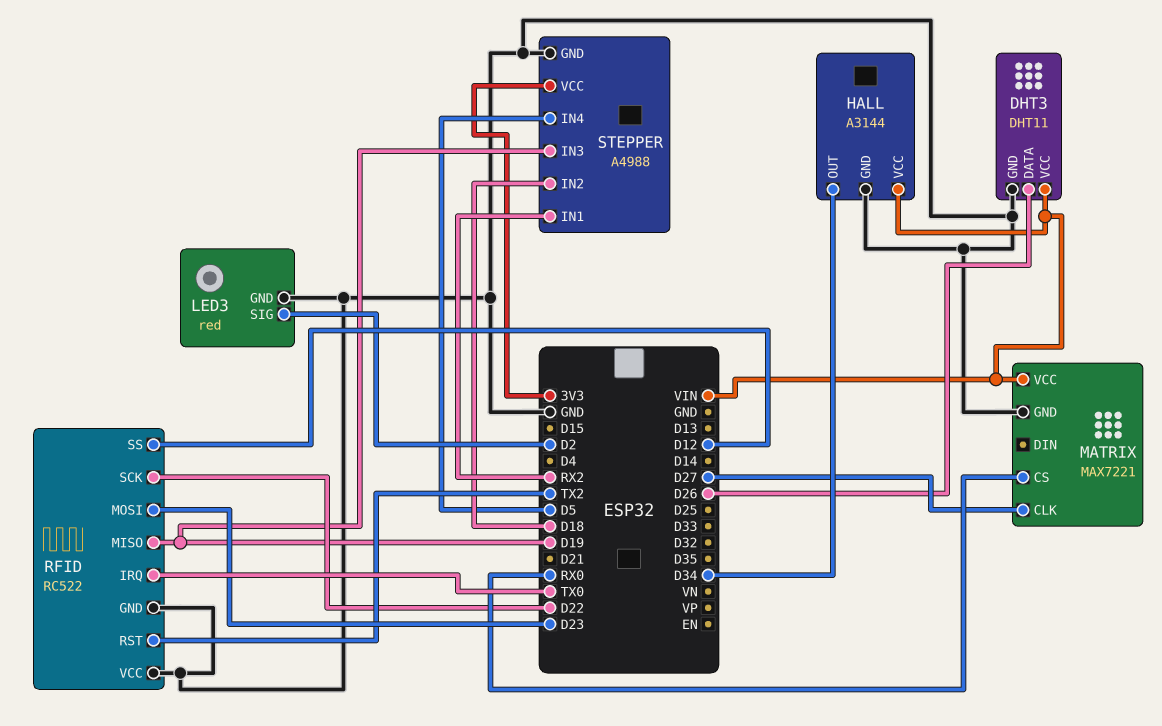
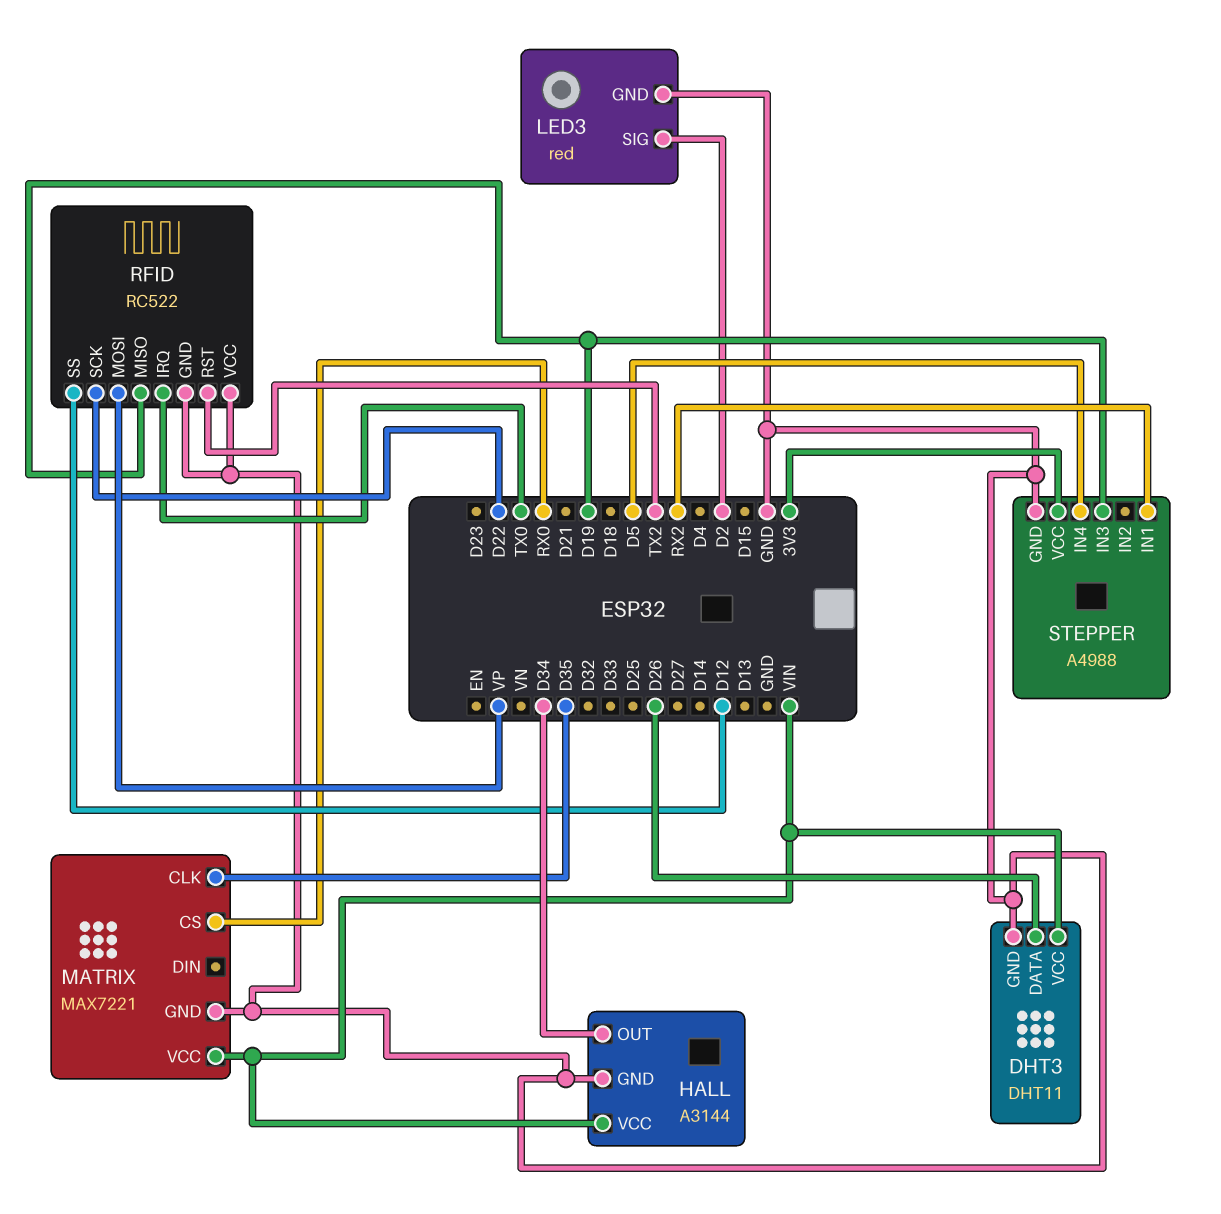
MATRIX pin CLK: D27 -> D35
RFID pin MOSI: D23 -> VP
STEPPER pin IN2: D18 -> none

